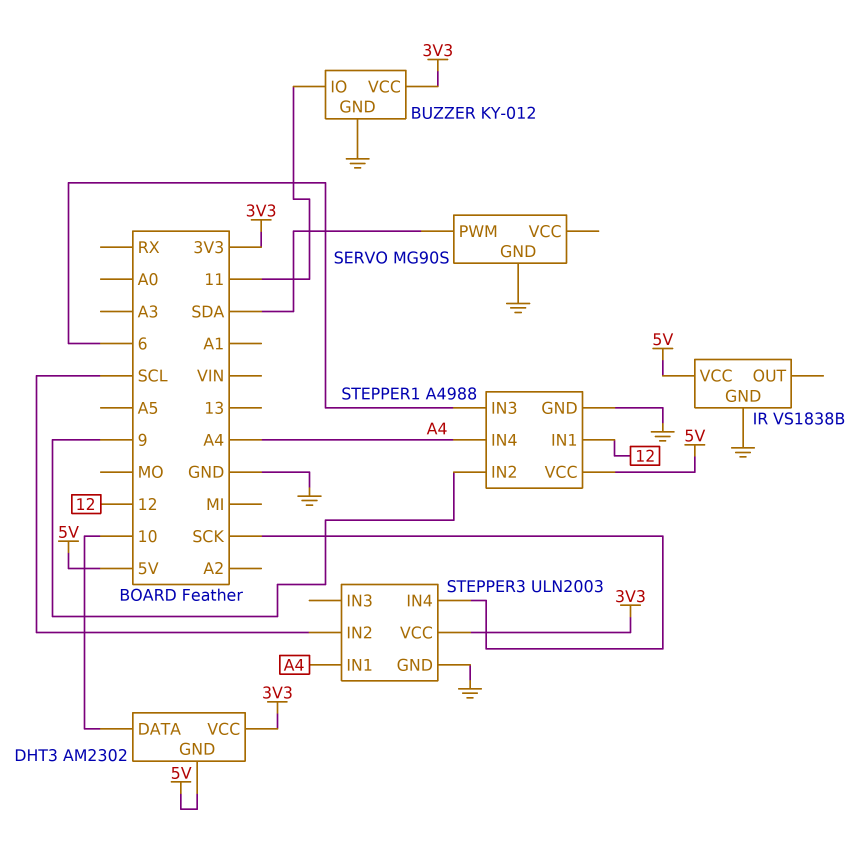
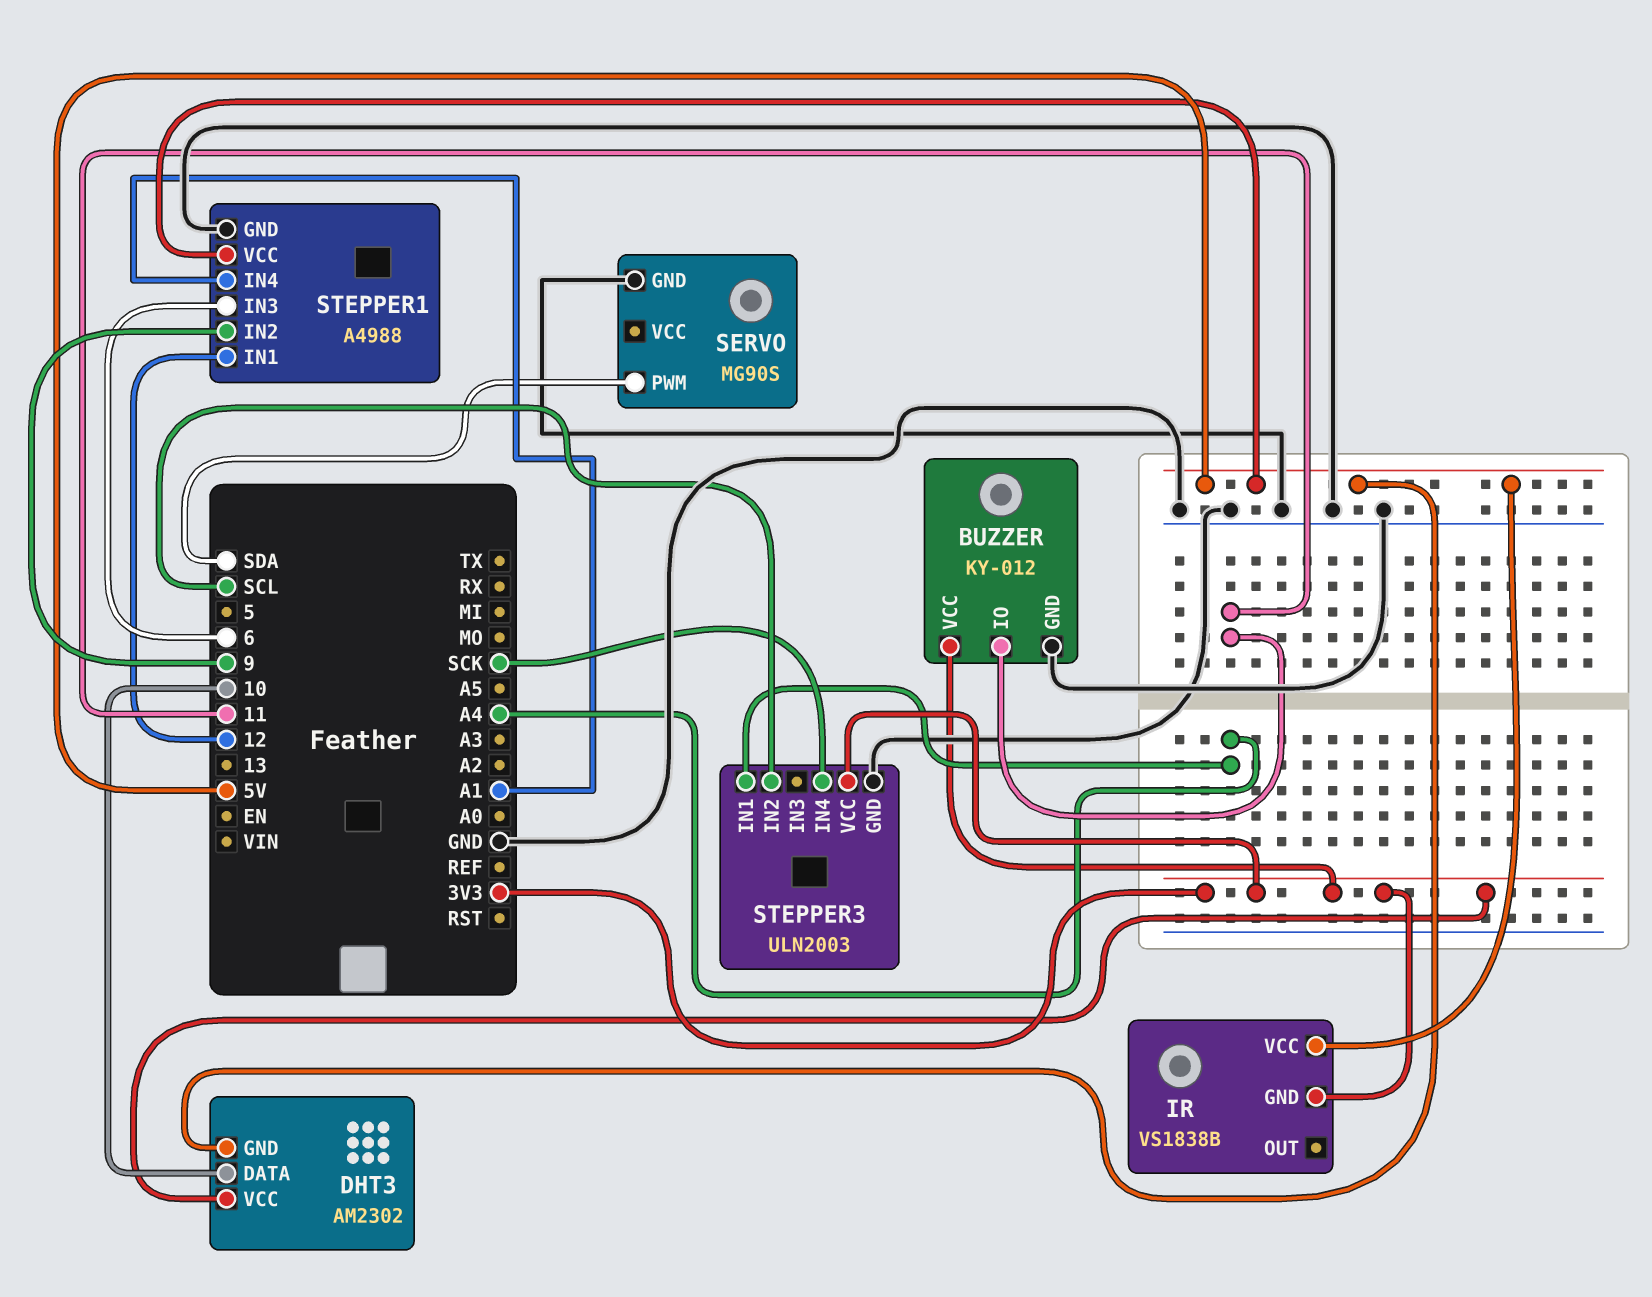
IR pin GND: GND -> 3V3
STEPPER1 pin IN4: A4 -> A1

